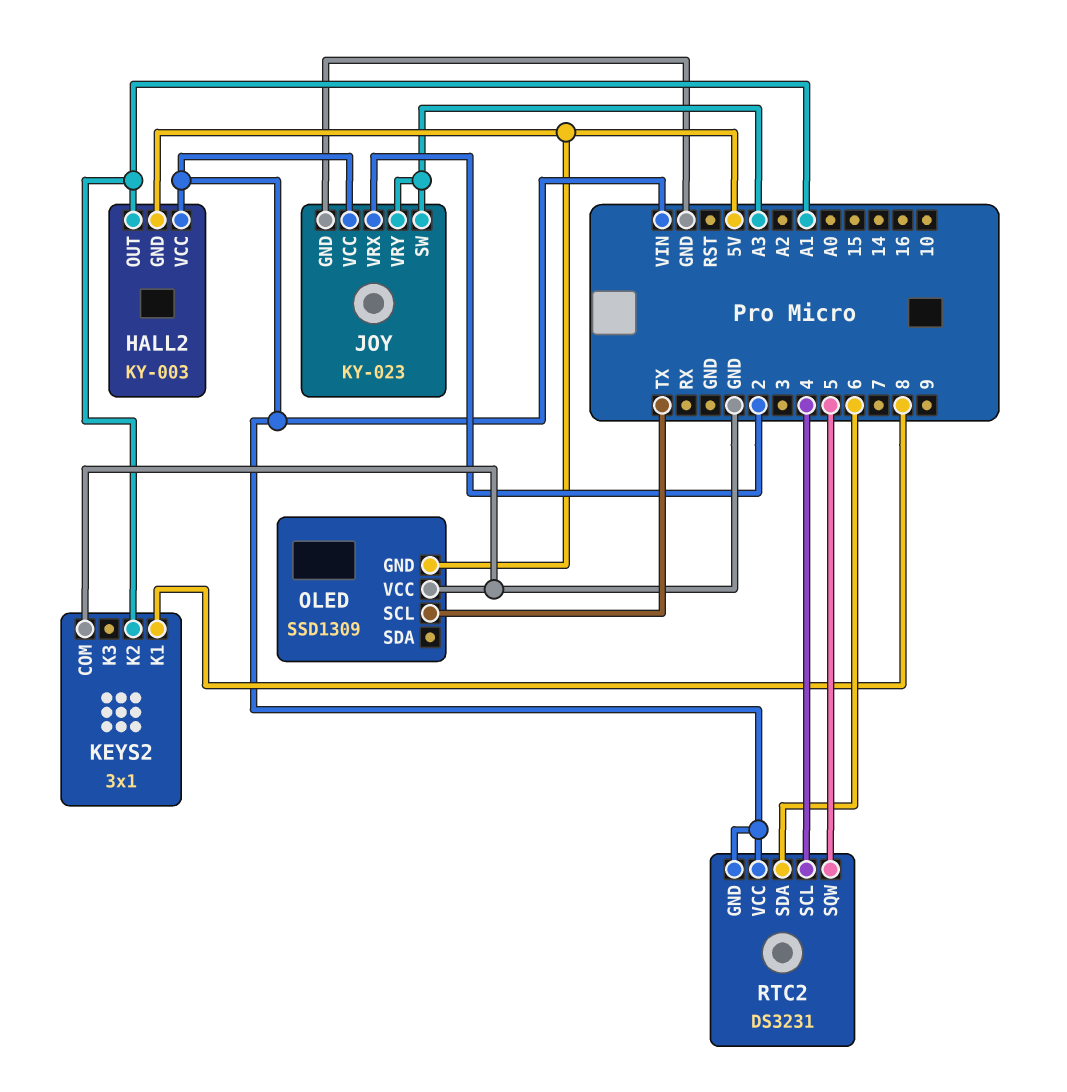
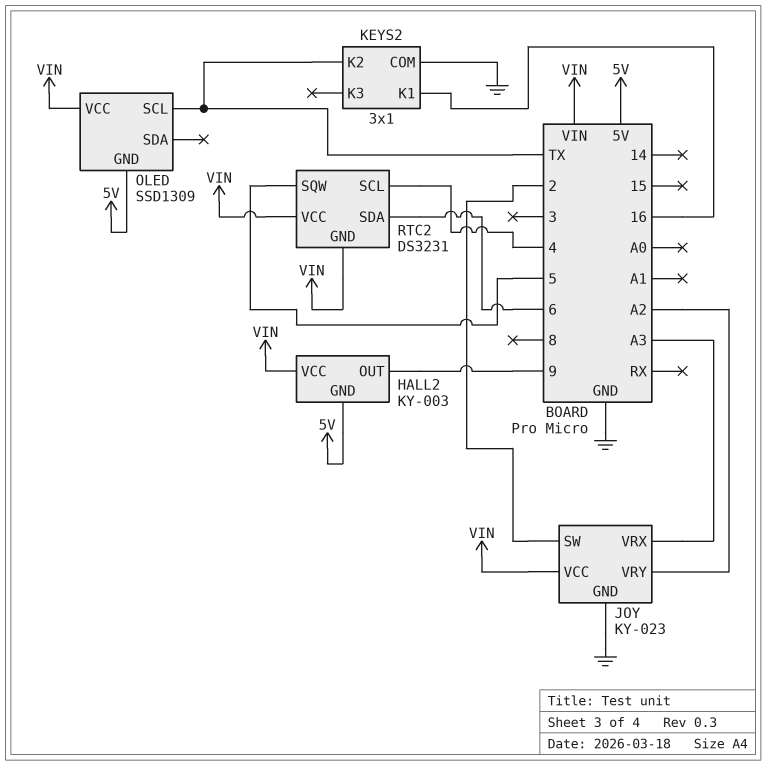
HALL2 pin OUT: A1 -> 9
JOY pin SW: A3 -> 2
JOY pin VRX: 2 -> A3
JOY pin VRY: A3 -> A2
KEYS2 pin K1: 8 -> 16
KEYS2 pin K2: A1 -> TX
OLED pin VCC: GND -> VIN

